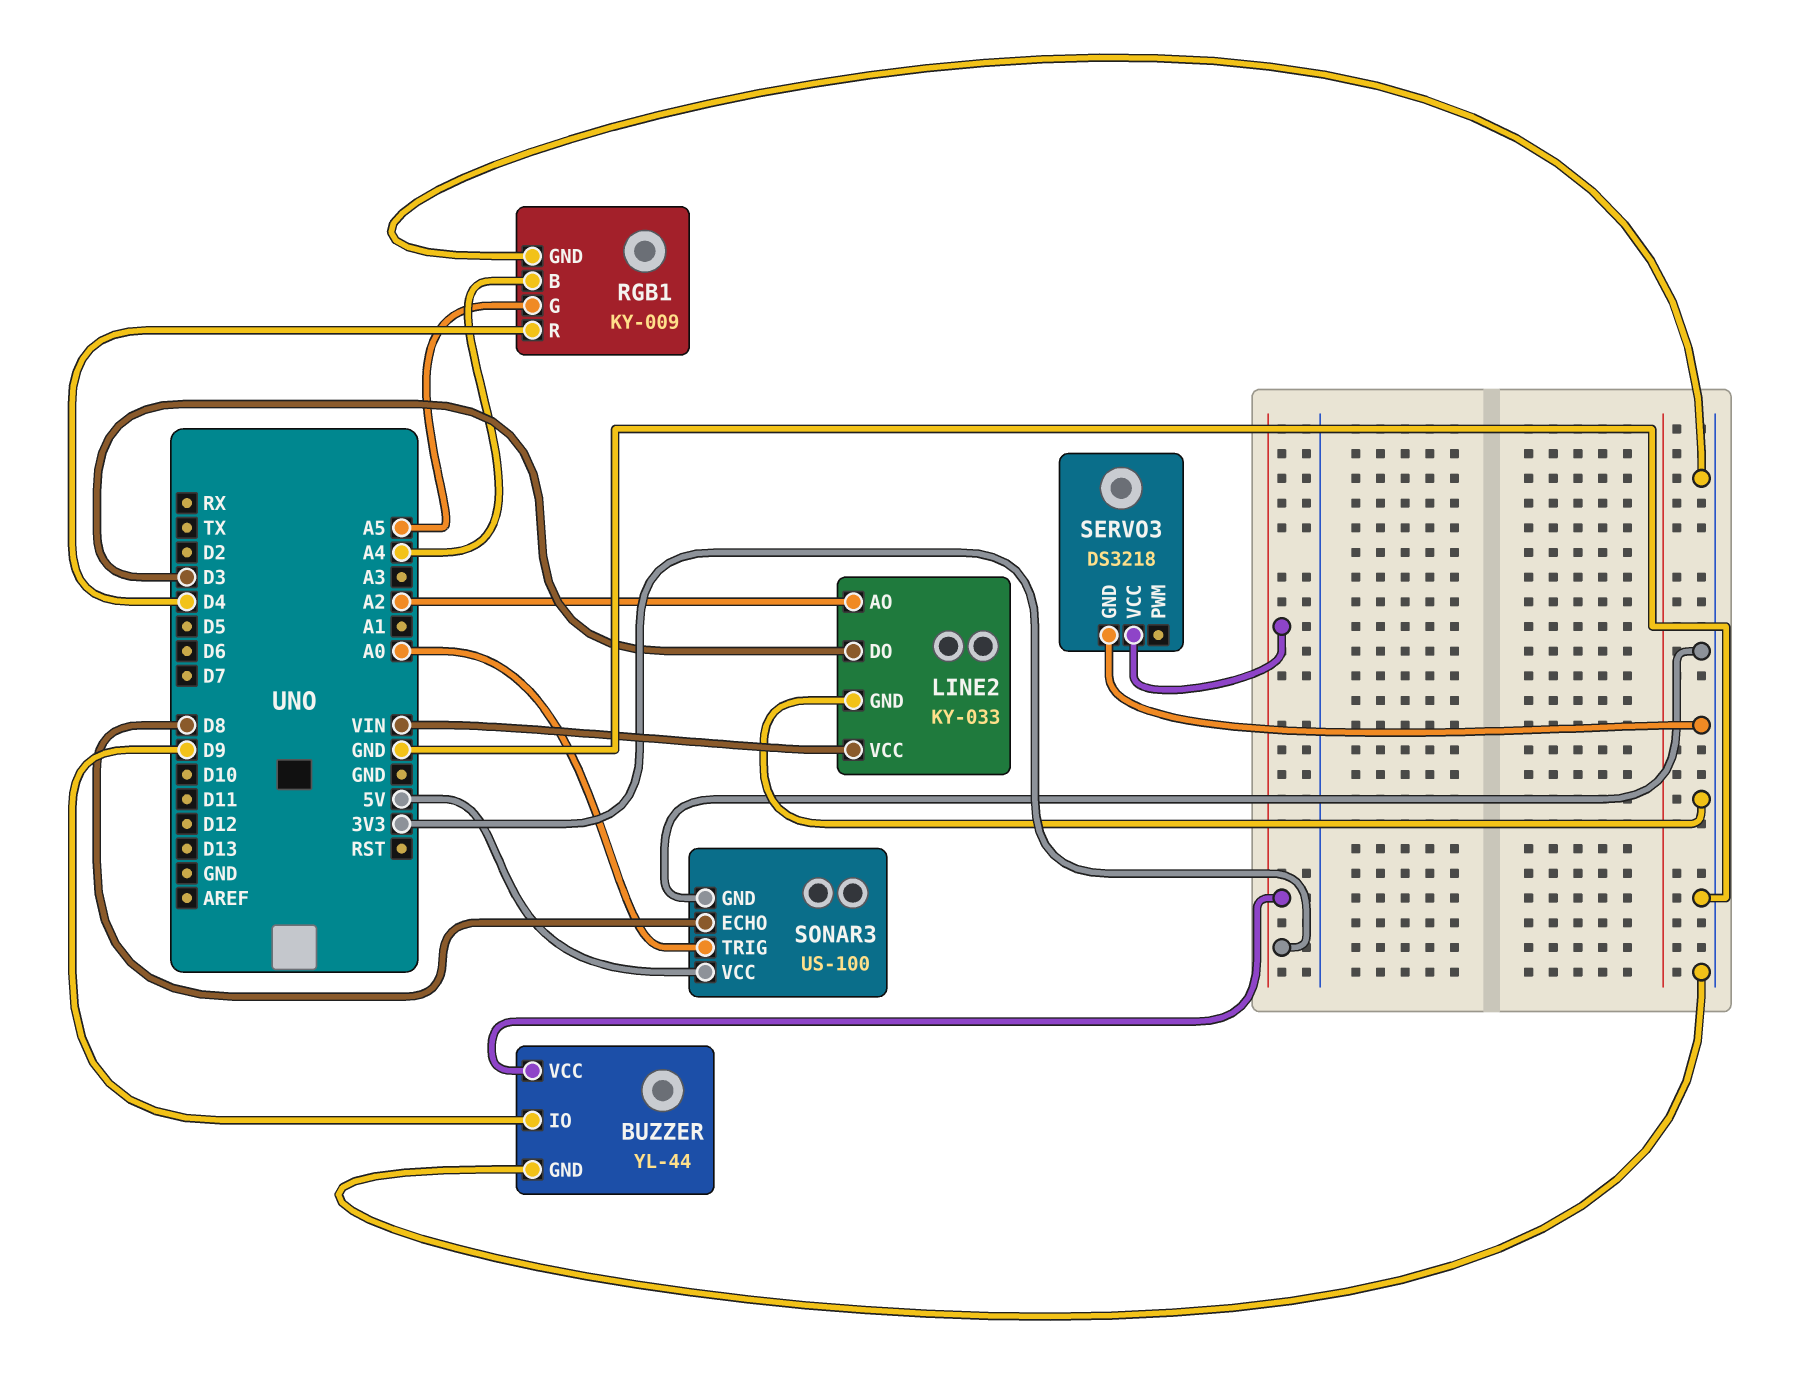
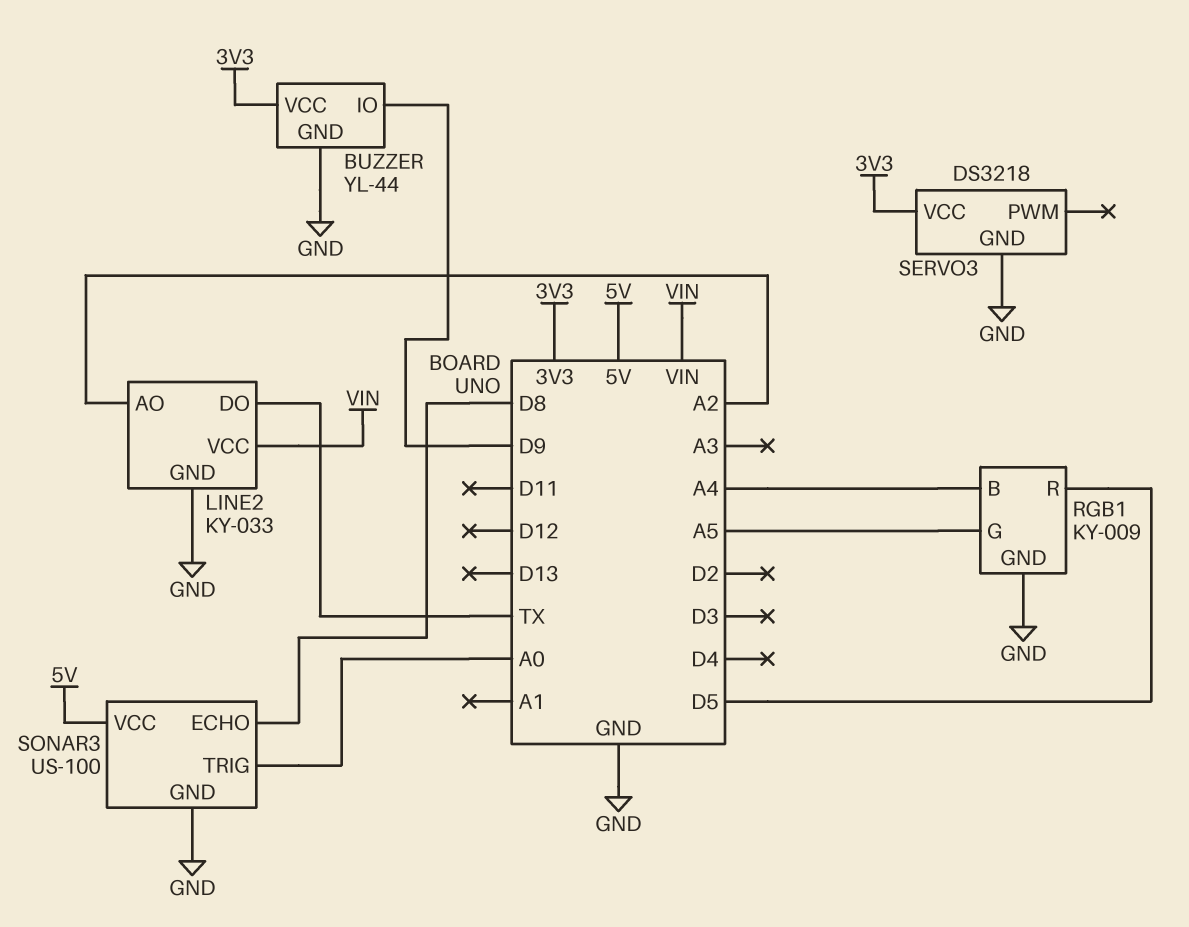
LINE2 pin DO: D3 -> TX
RGB1 pin R: D4 -> D5

